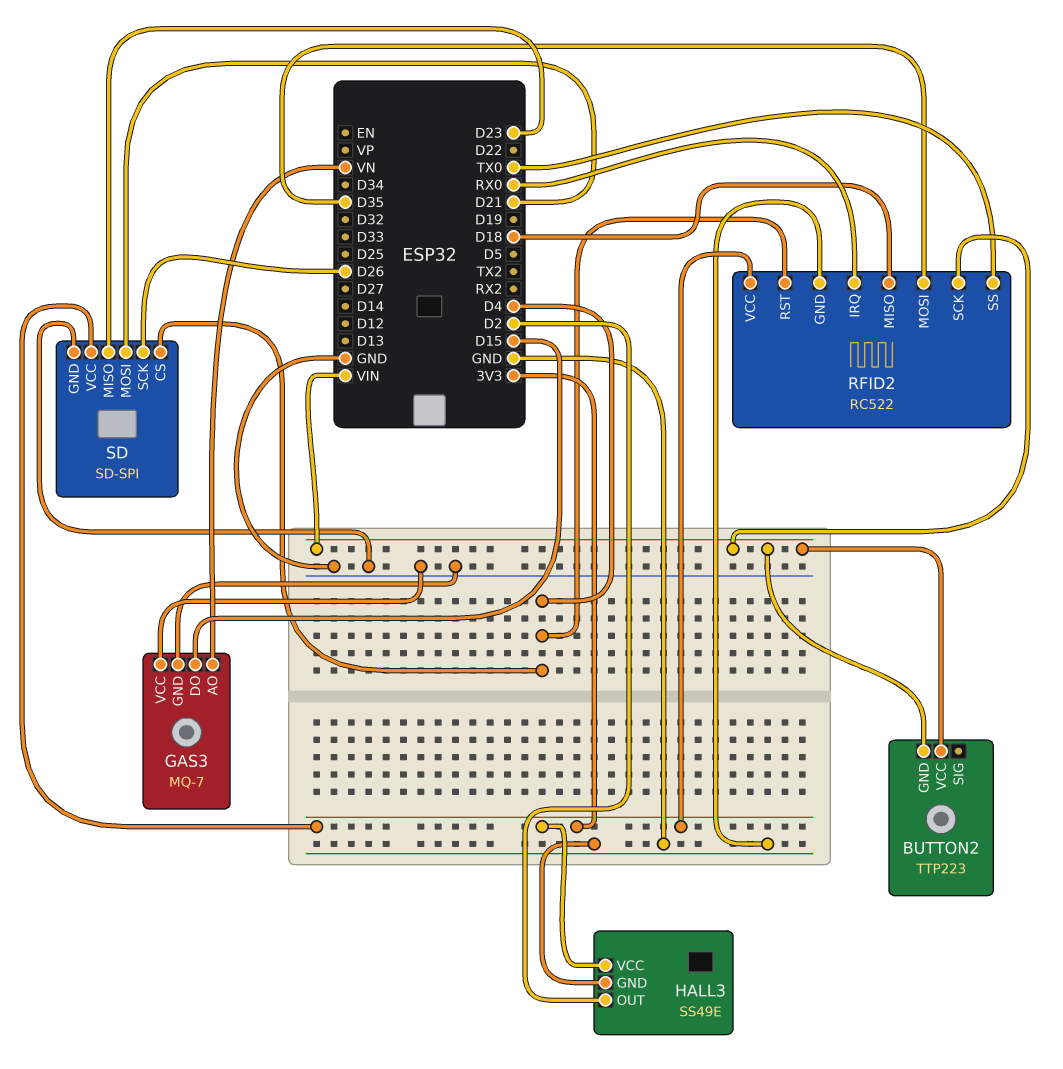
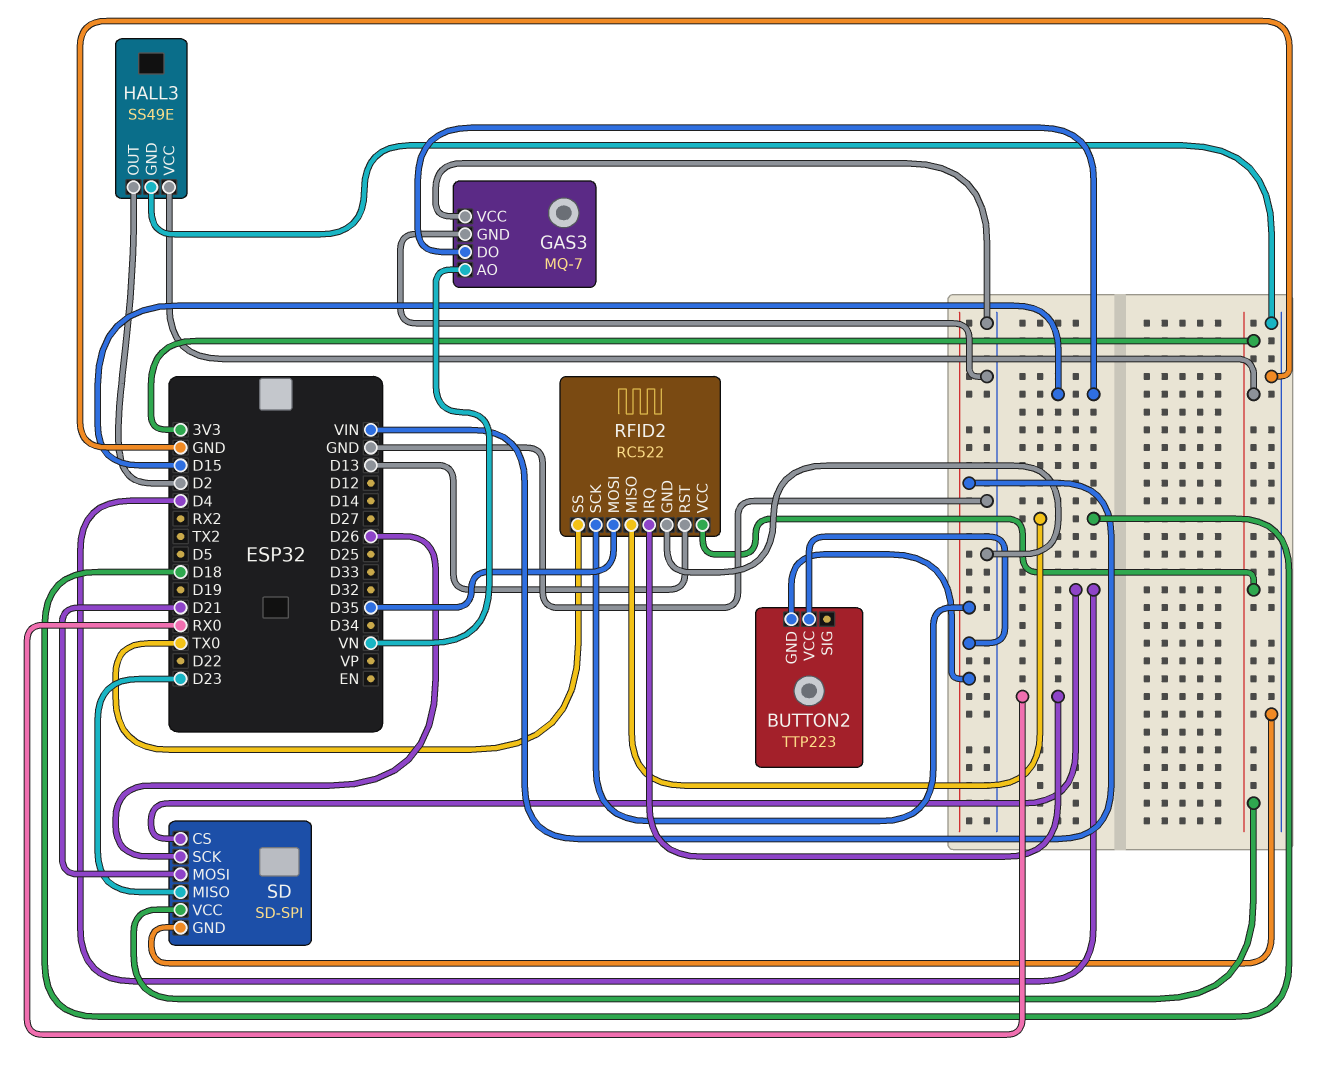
RFID2 pin RST: D4 -> D13

